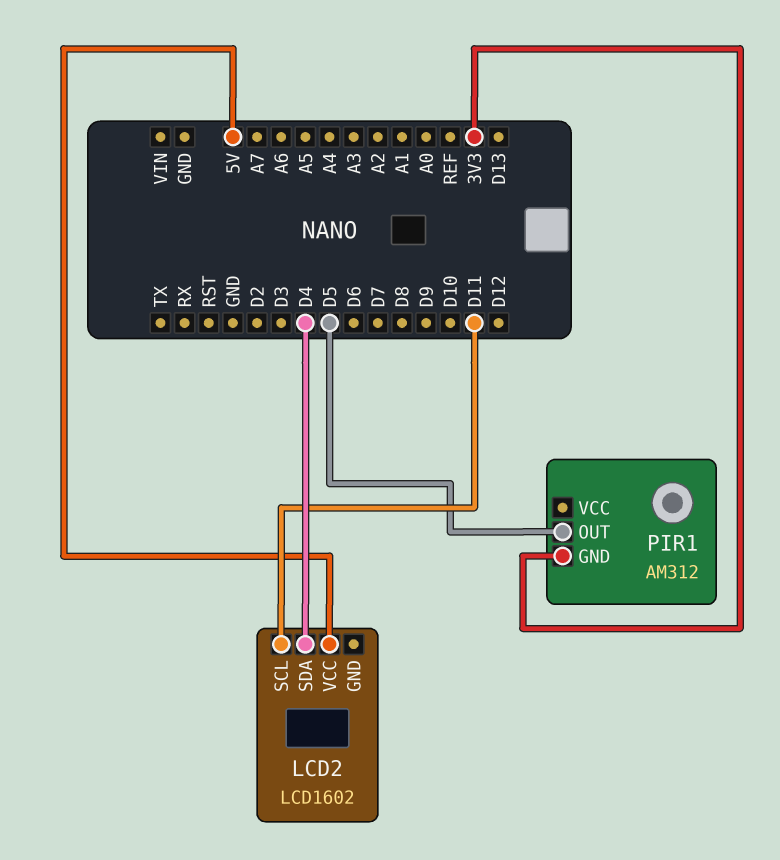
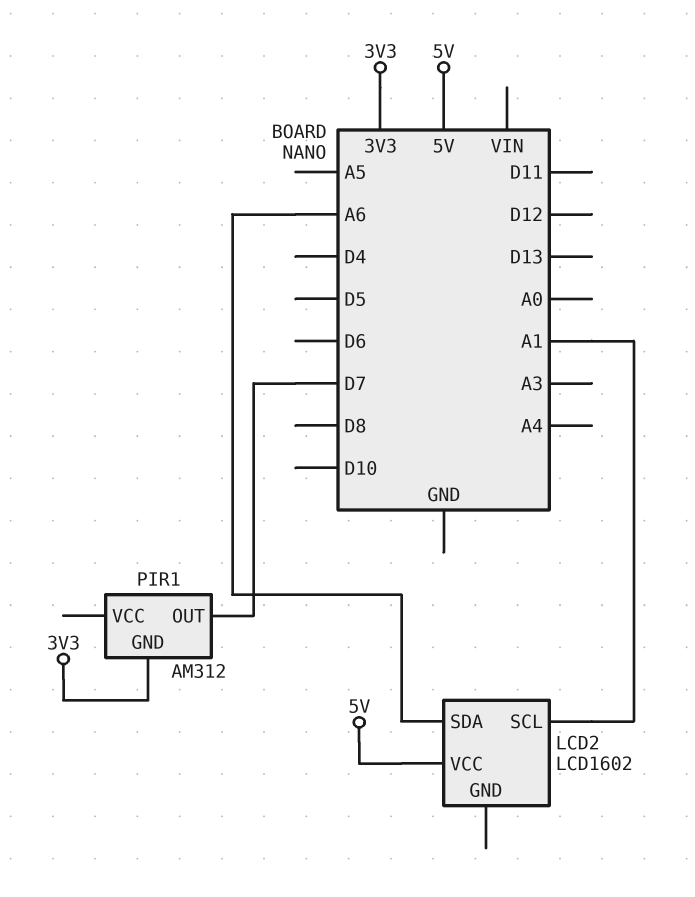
LCD2 pin SCL: D11 -> A1
LCD2 pin SDA: D4 -> A6
PIR1 pin OUT: D5 -> D7

